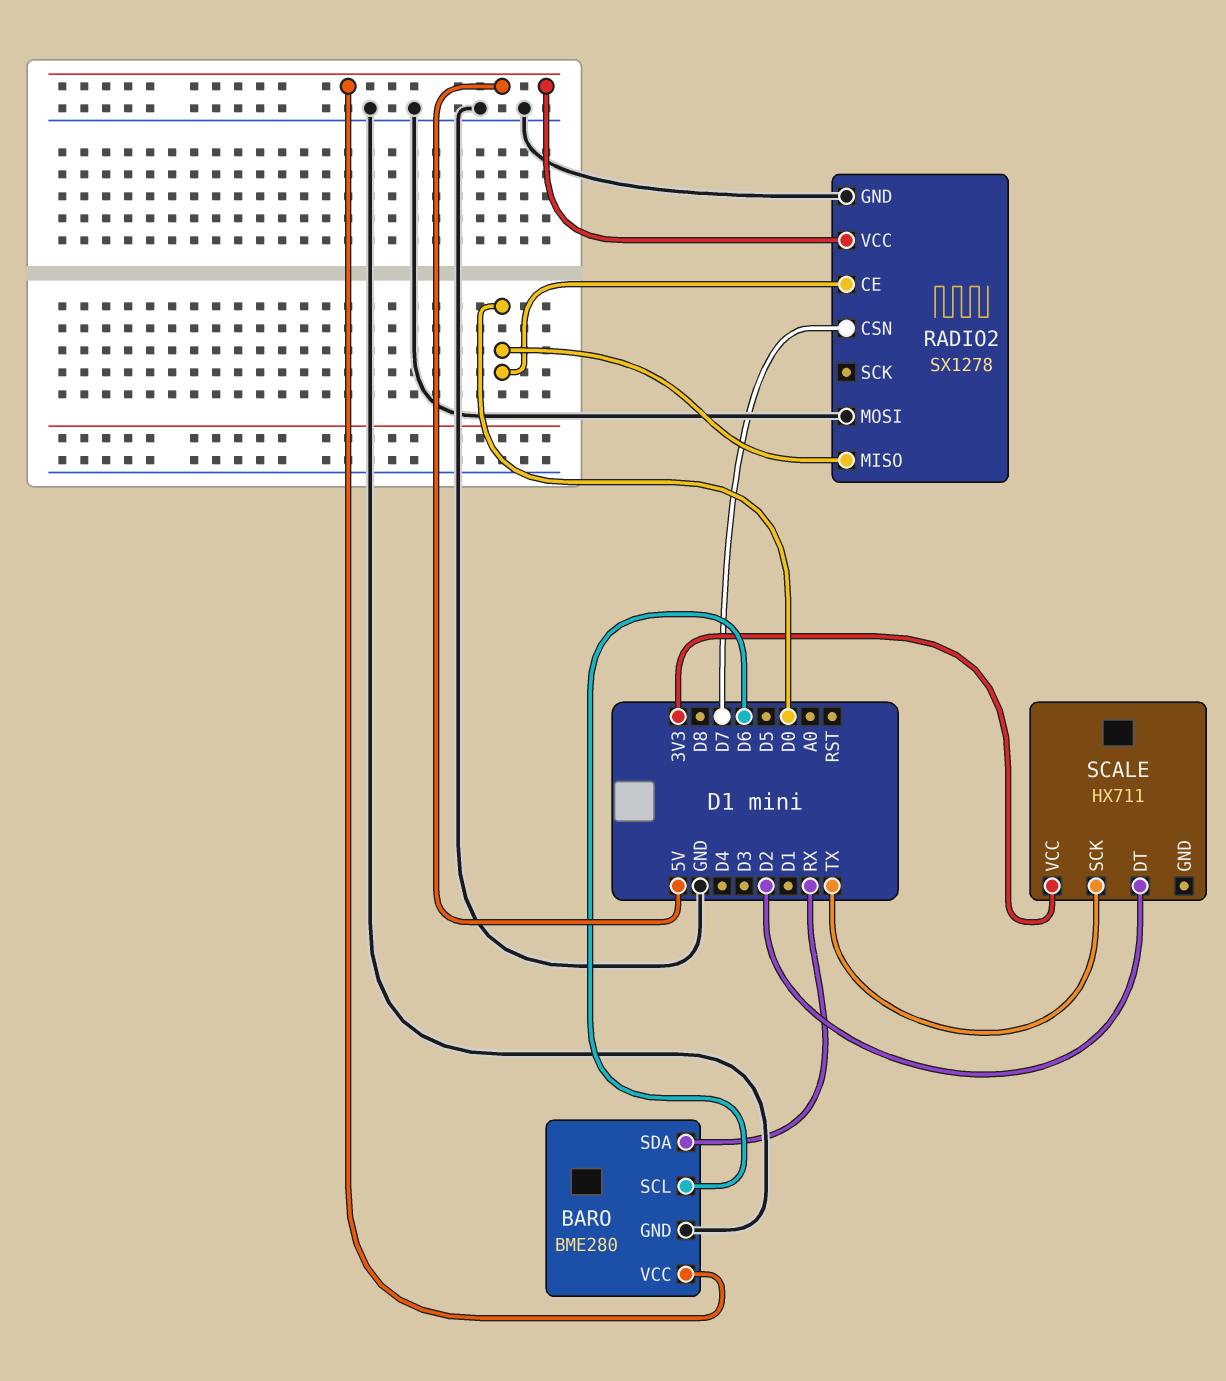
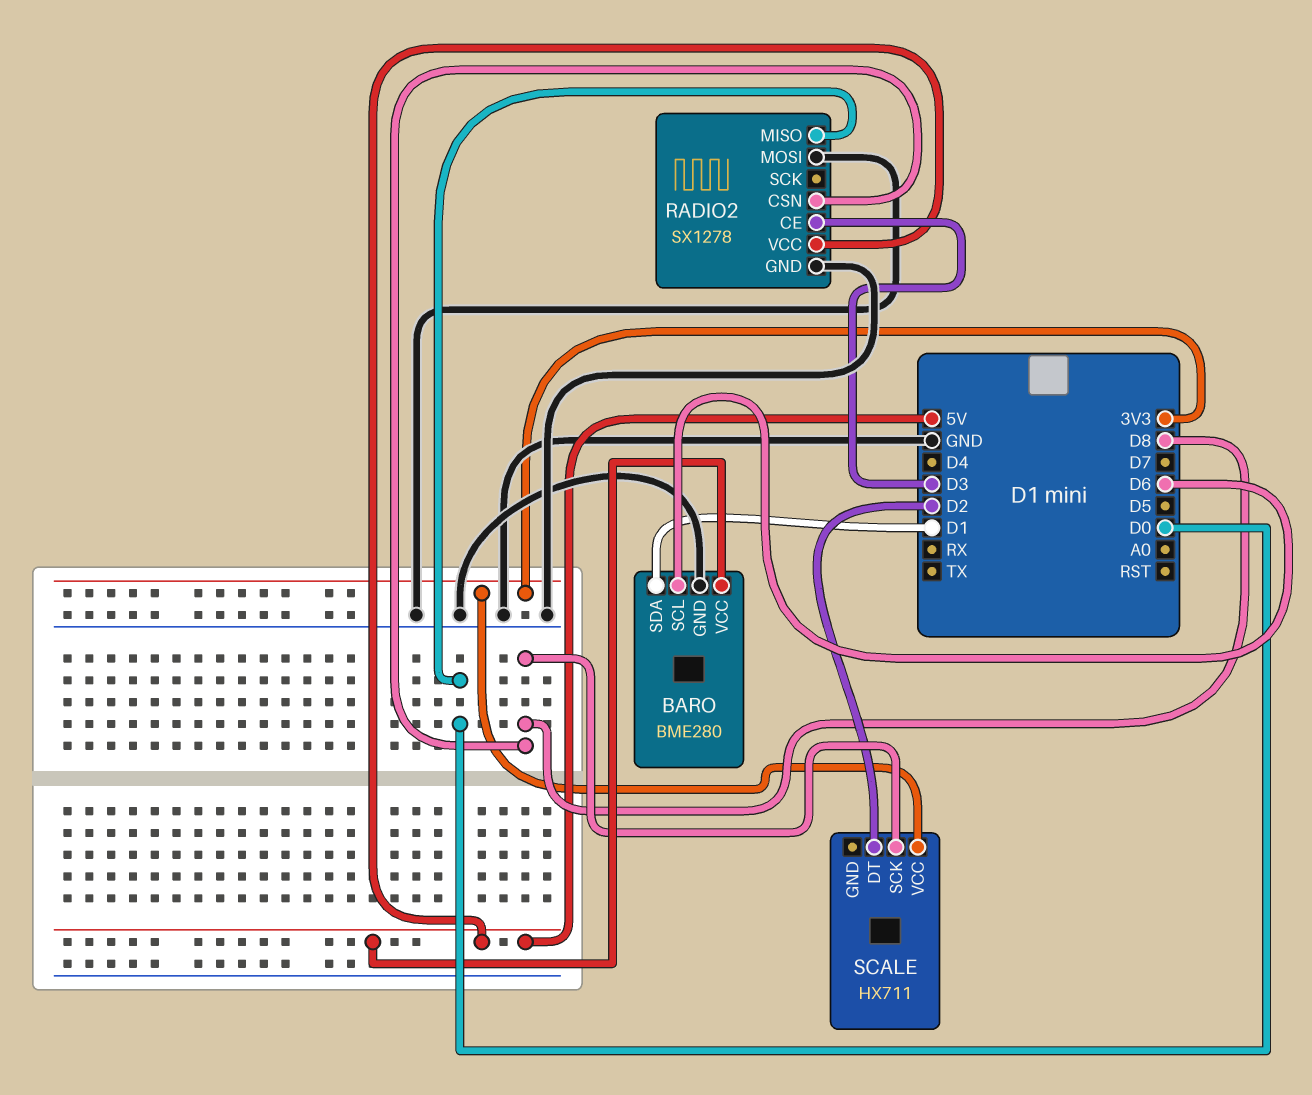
BARO pin SDA: RX -> D1
RADIO2 pin CE: D0 -> D3
RADIO2 pin CSN: D7 -> D8
SCALE pin SCK: TX -> D8

